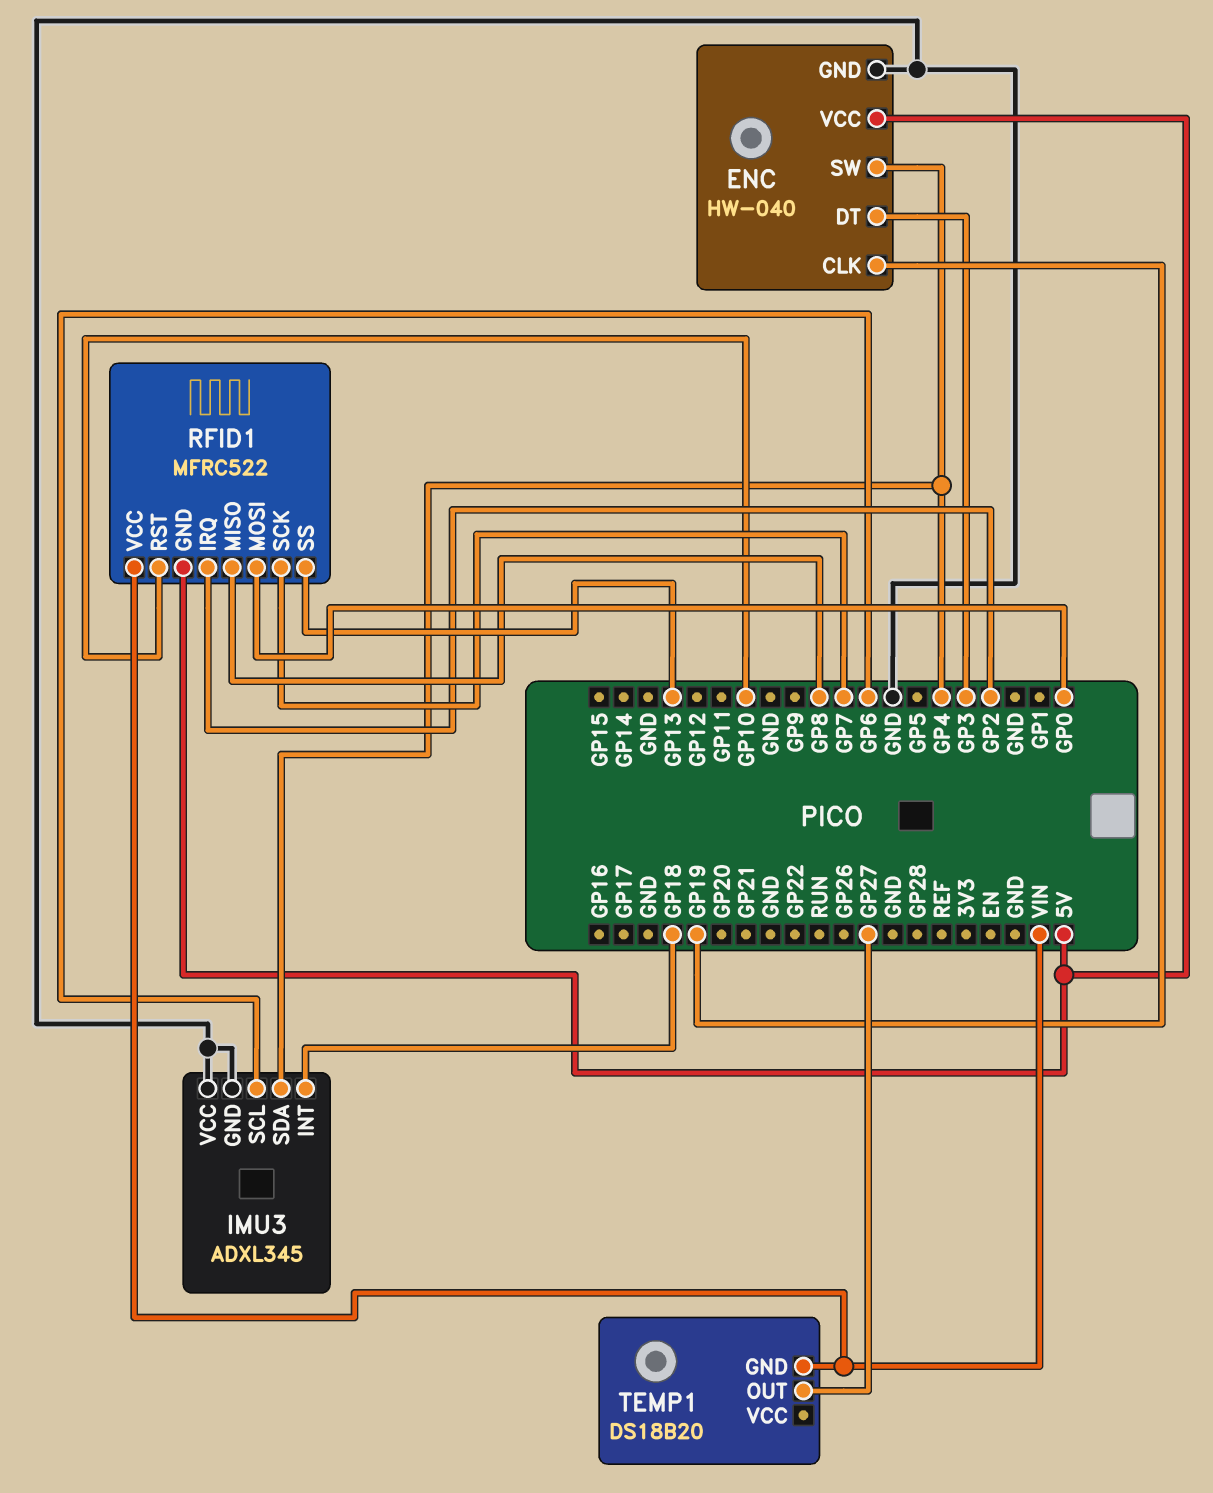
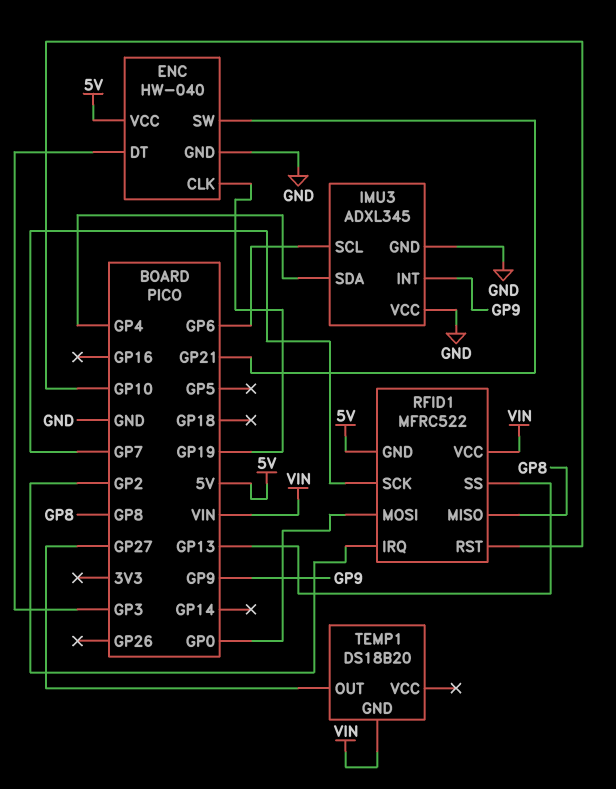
ENC pin SW: GP4 -> GP21
IMU3 pin INT: GP18 -> GP9

